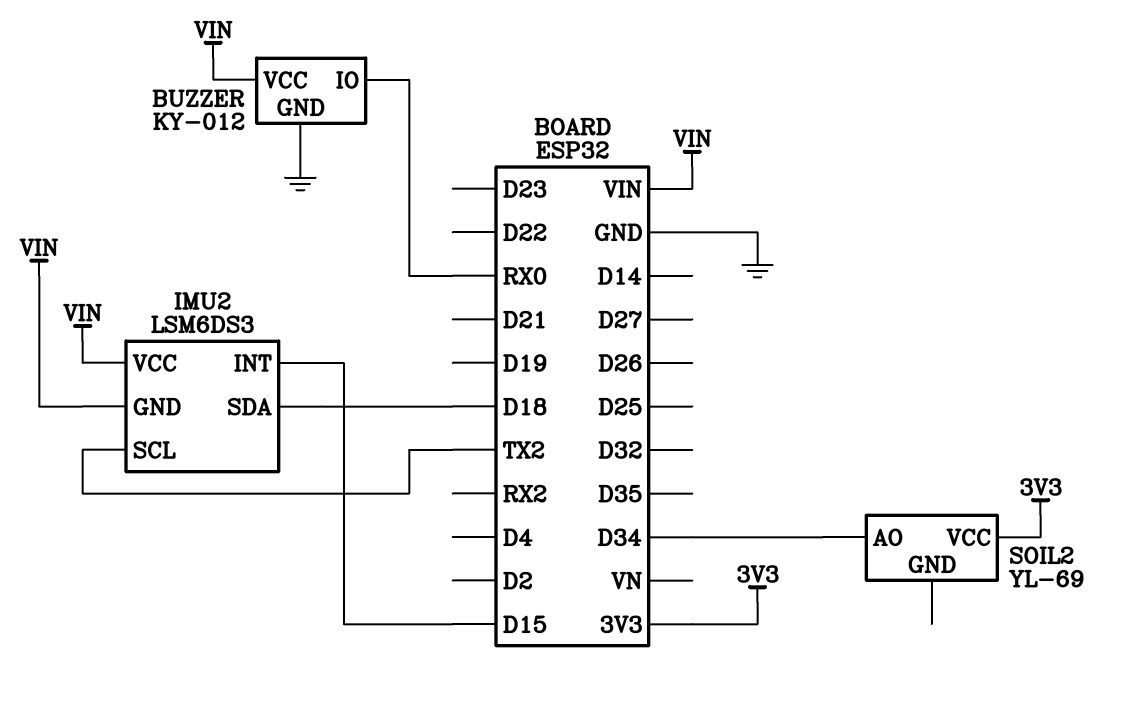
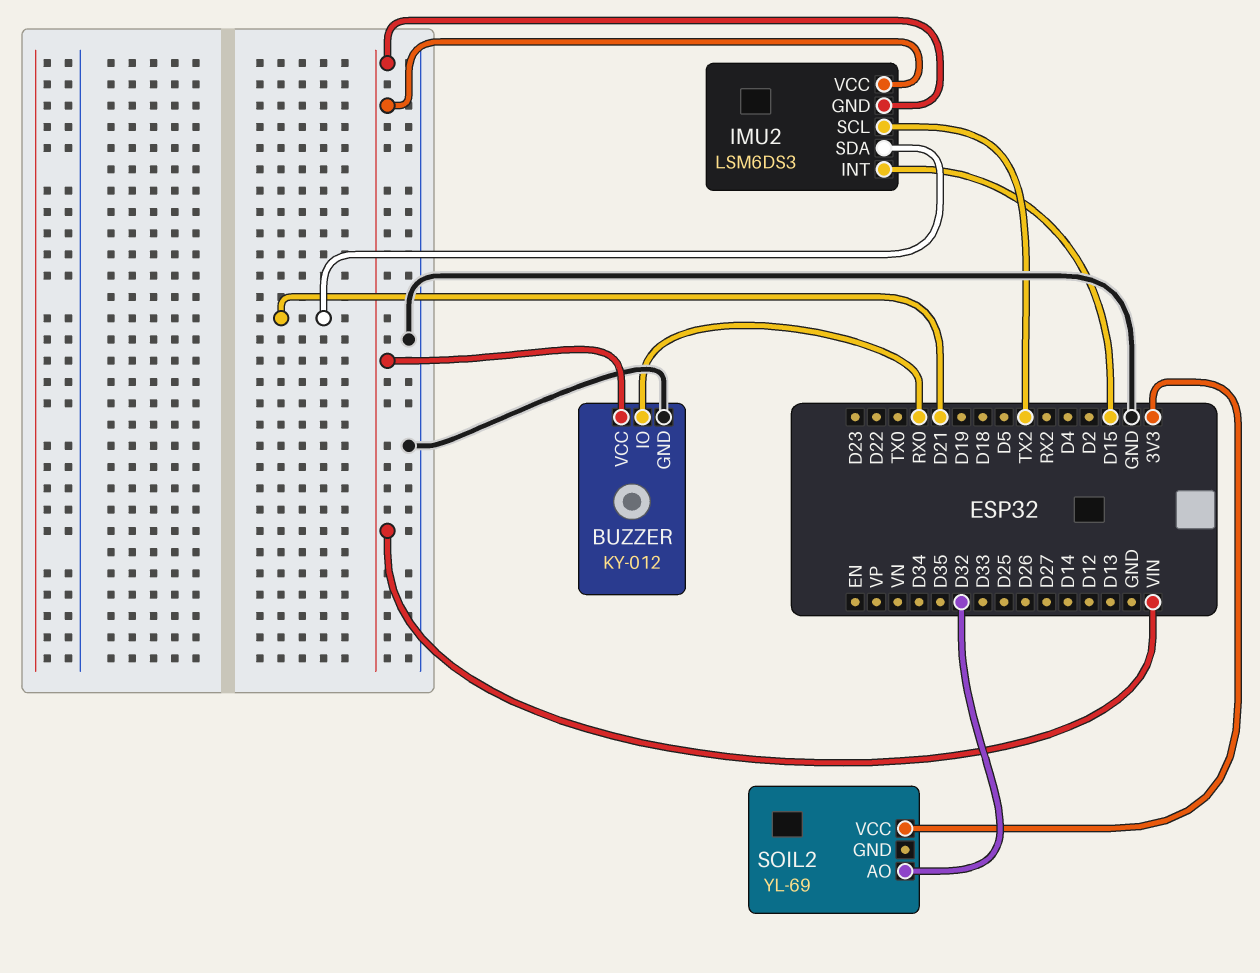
IMU2 pin SDA: D18 -> D21
SOIL2 pin AO: D34 -> D32

